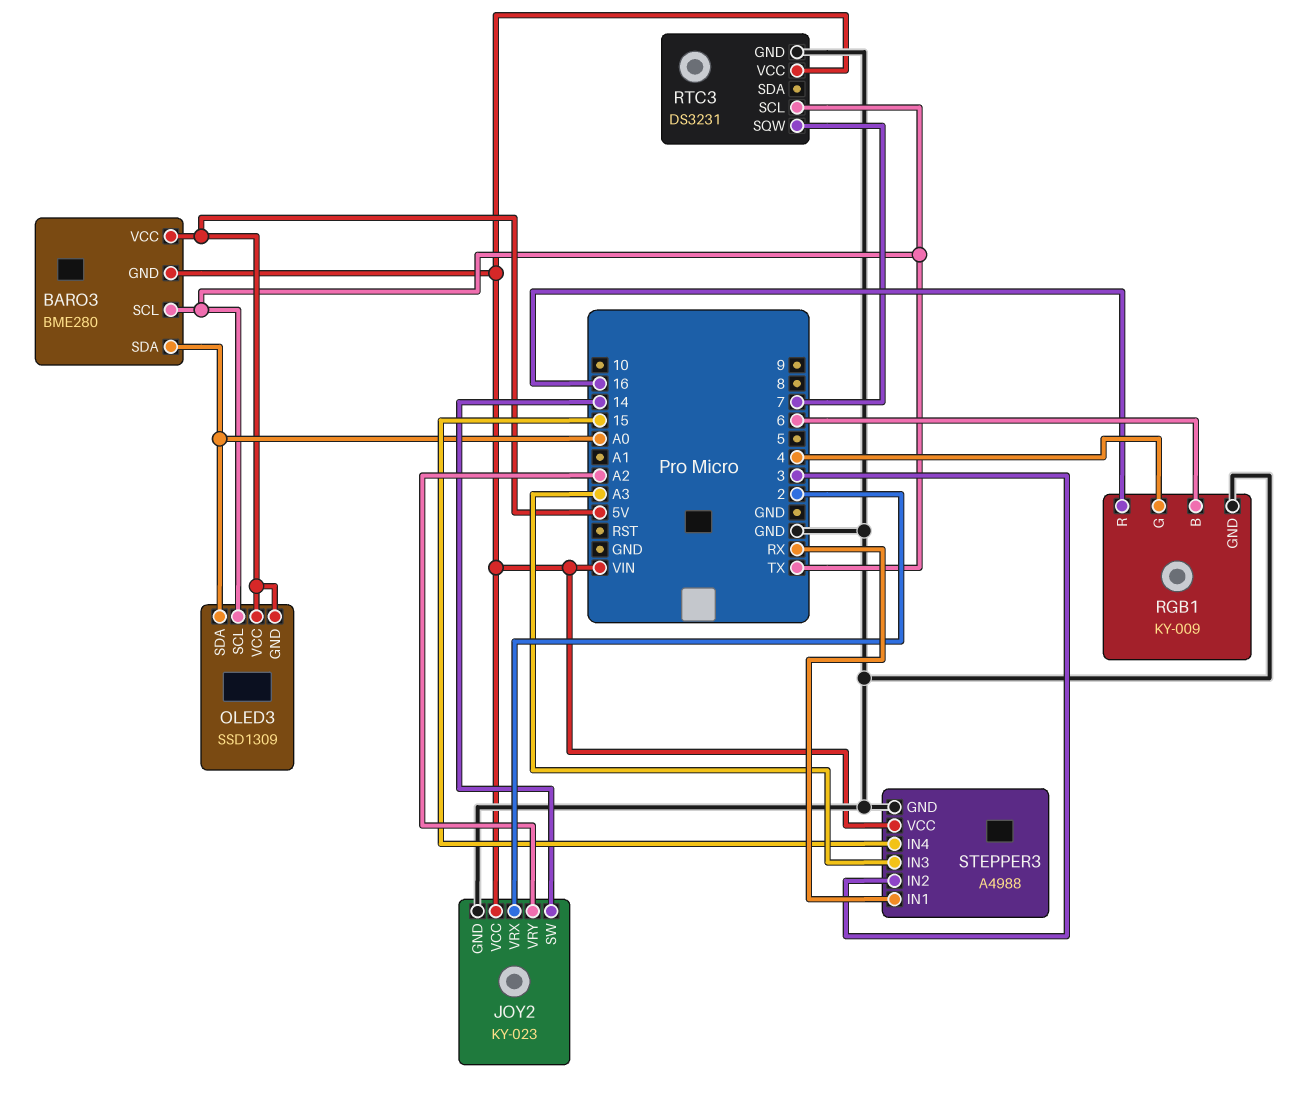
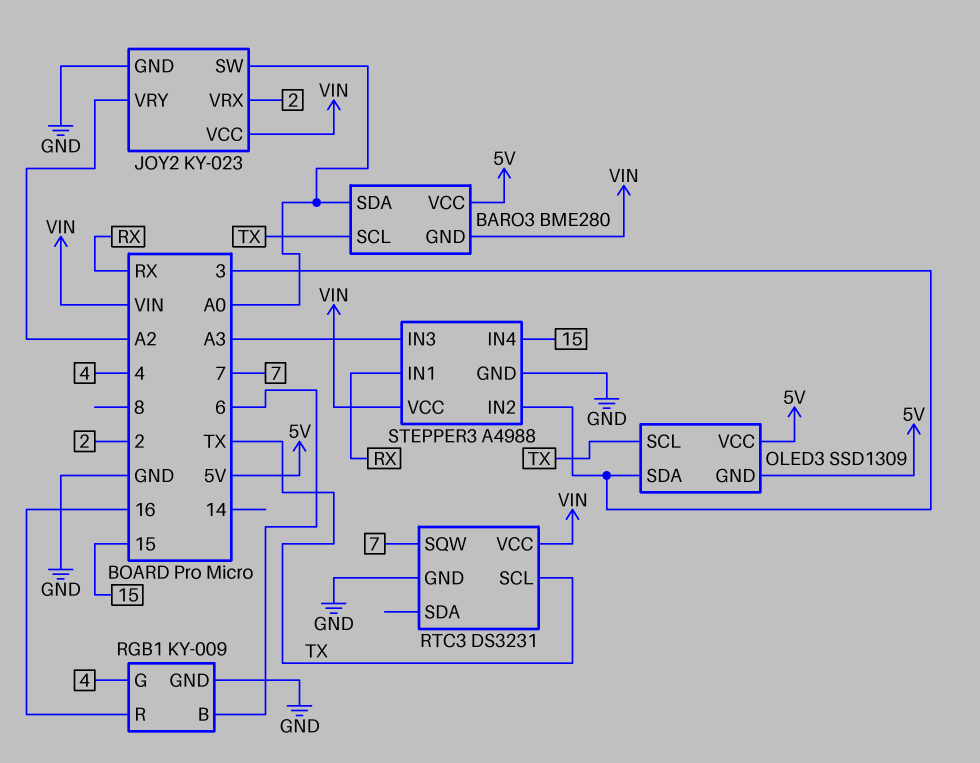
JOY2 pin SW: 14 -> A0
OLED3 pin SDA: A0 -> 3

